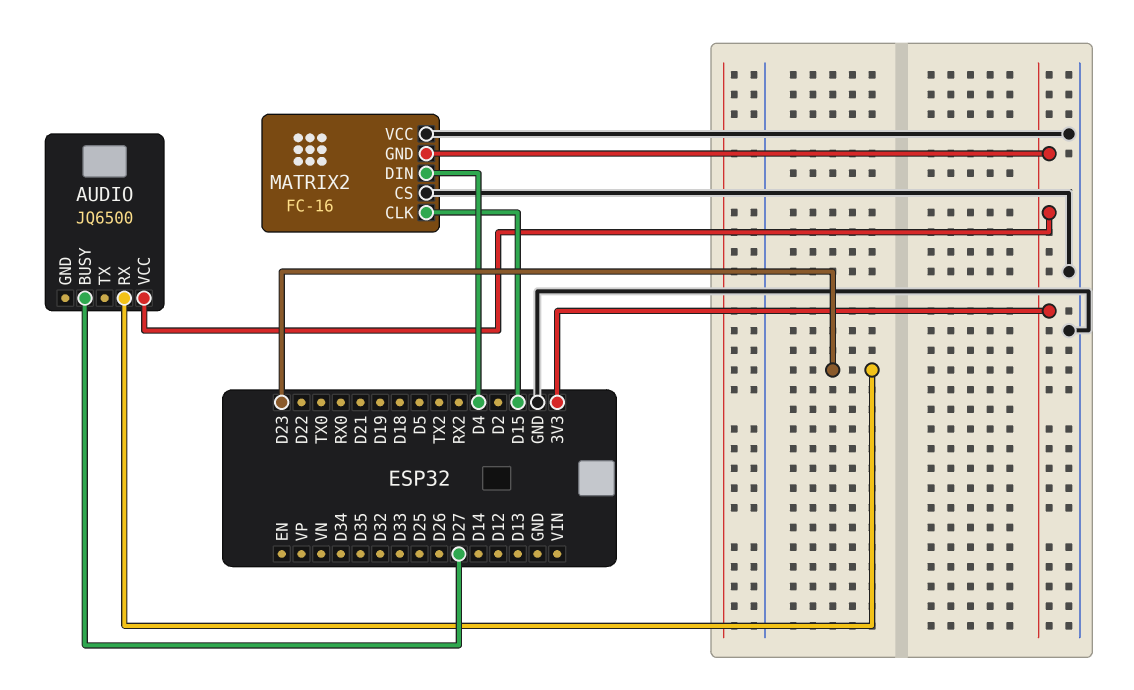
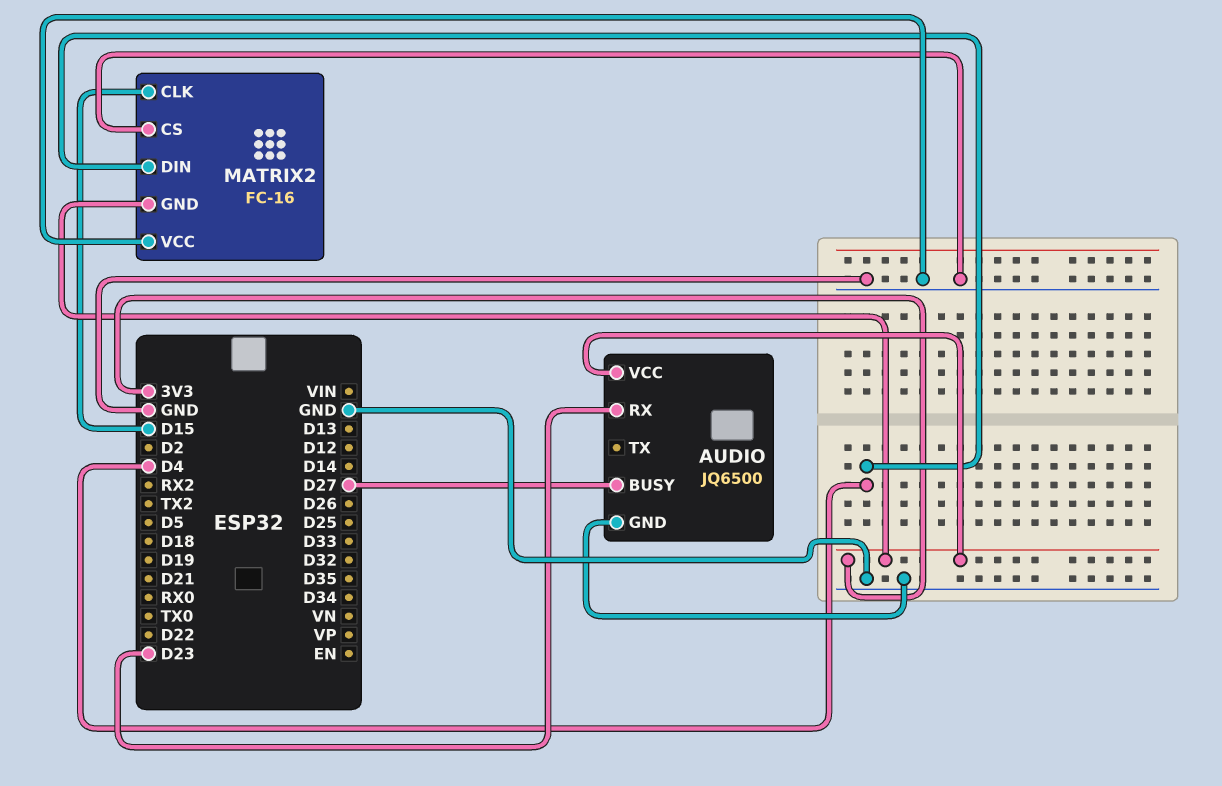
AUDIO pin GND: none -> GND

